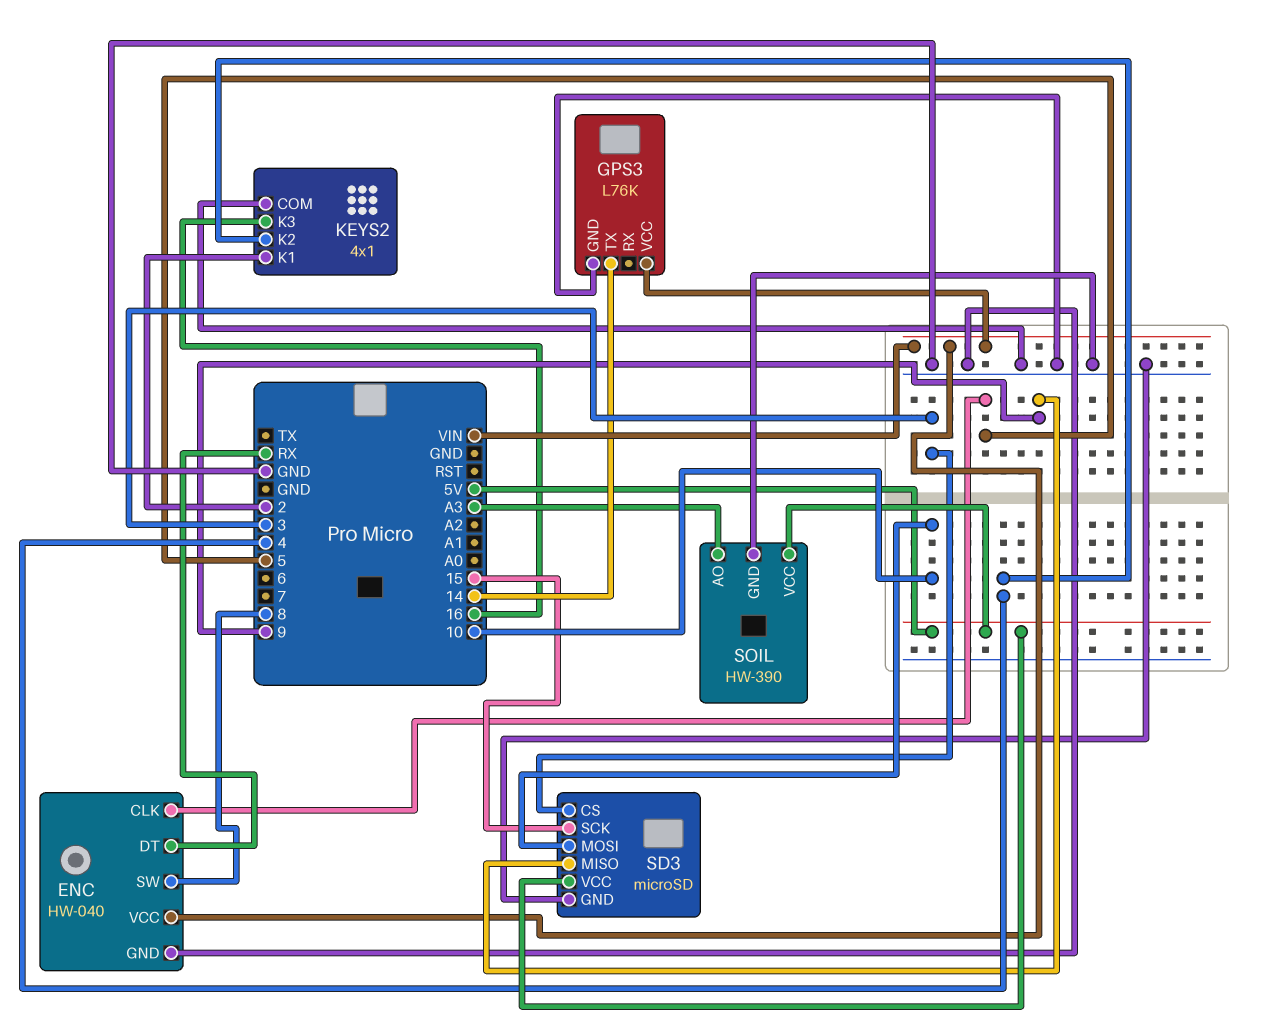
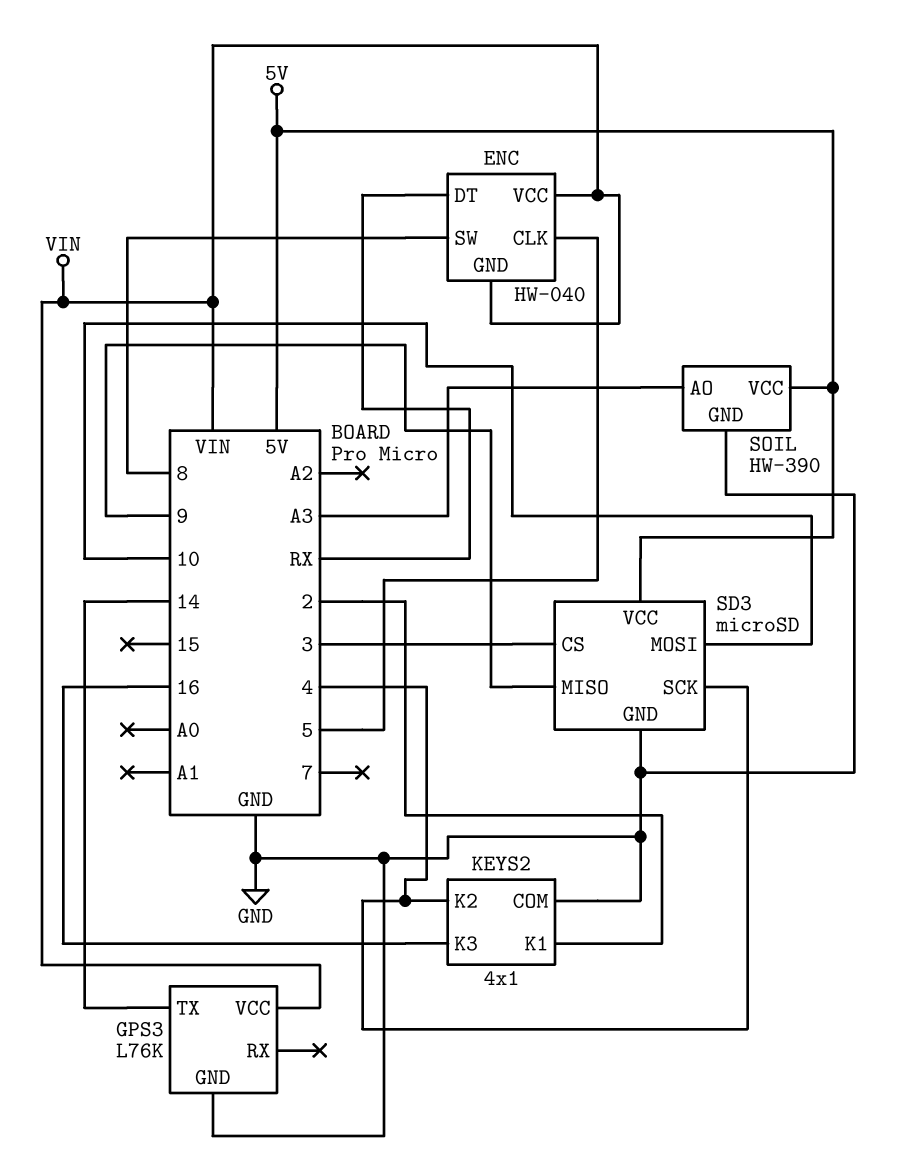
ENC pin GND: GND -> VIN
SD3 pin SCK: 15 -> 4

